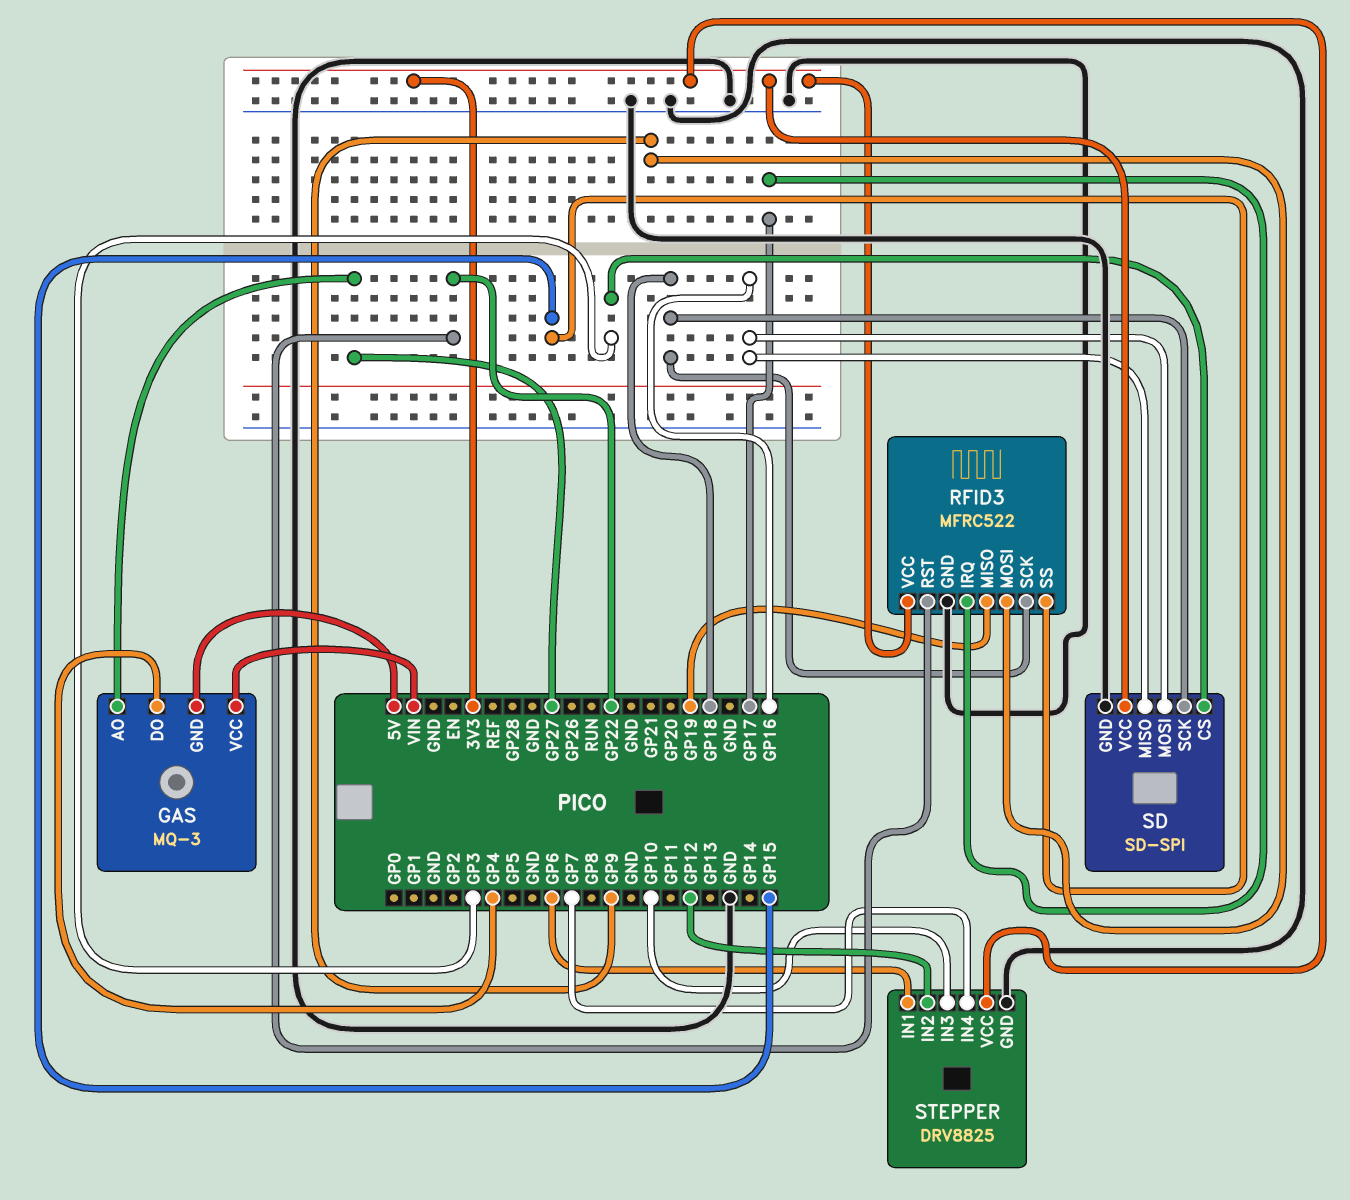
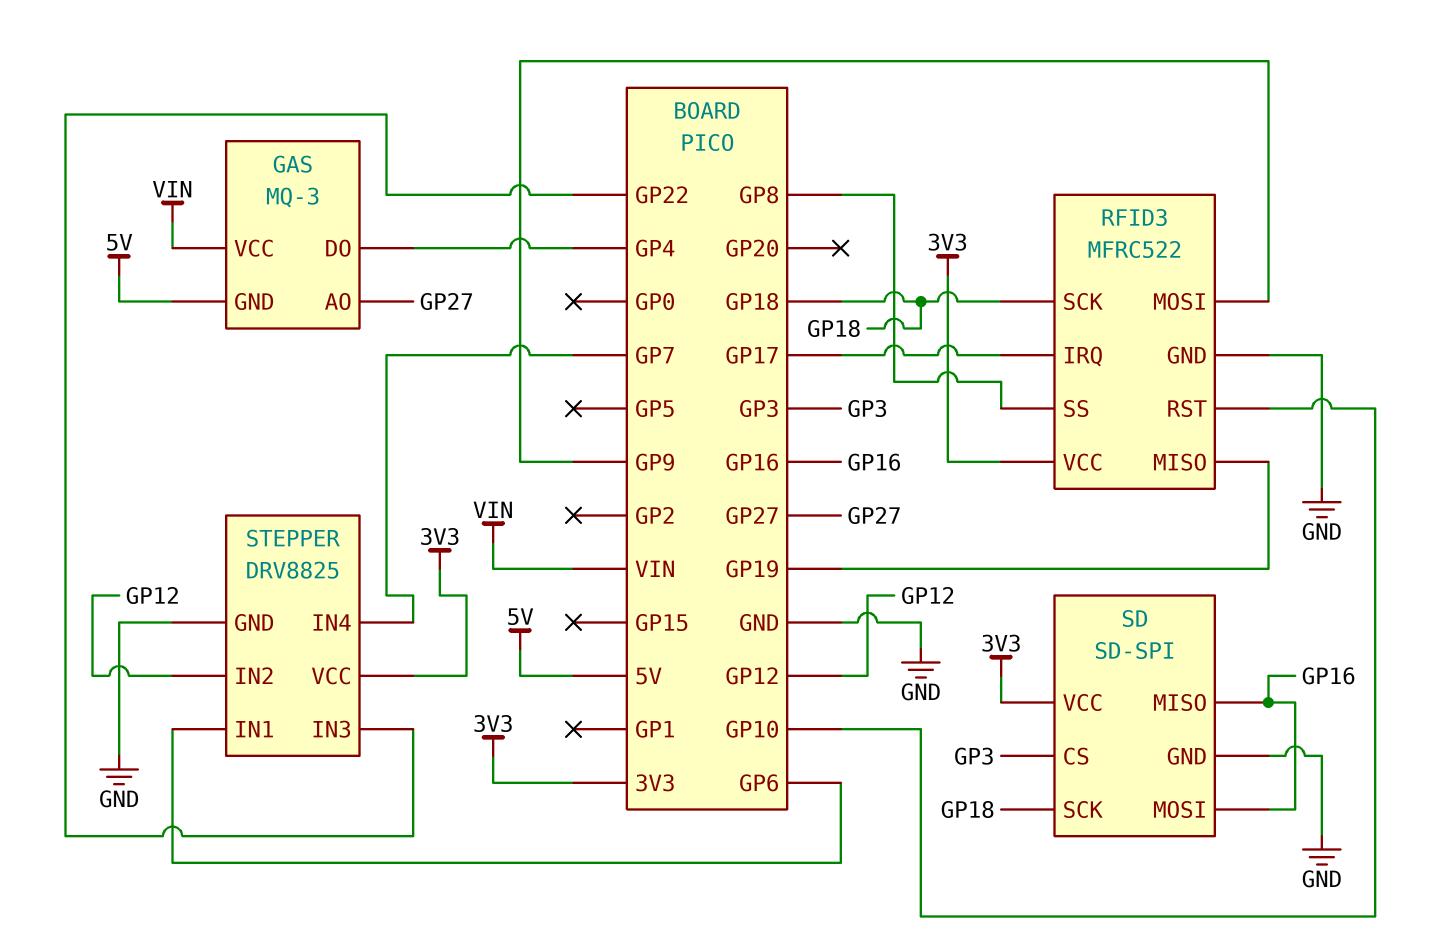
RFID3 pin RST: GP22 -> GP10
RFID3 pin SS: GP15 -> GP8
STEPPER pin IN3: GP10 -> GP22

